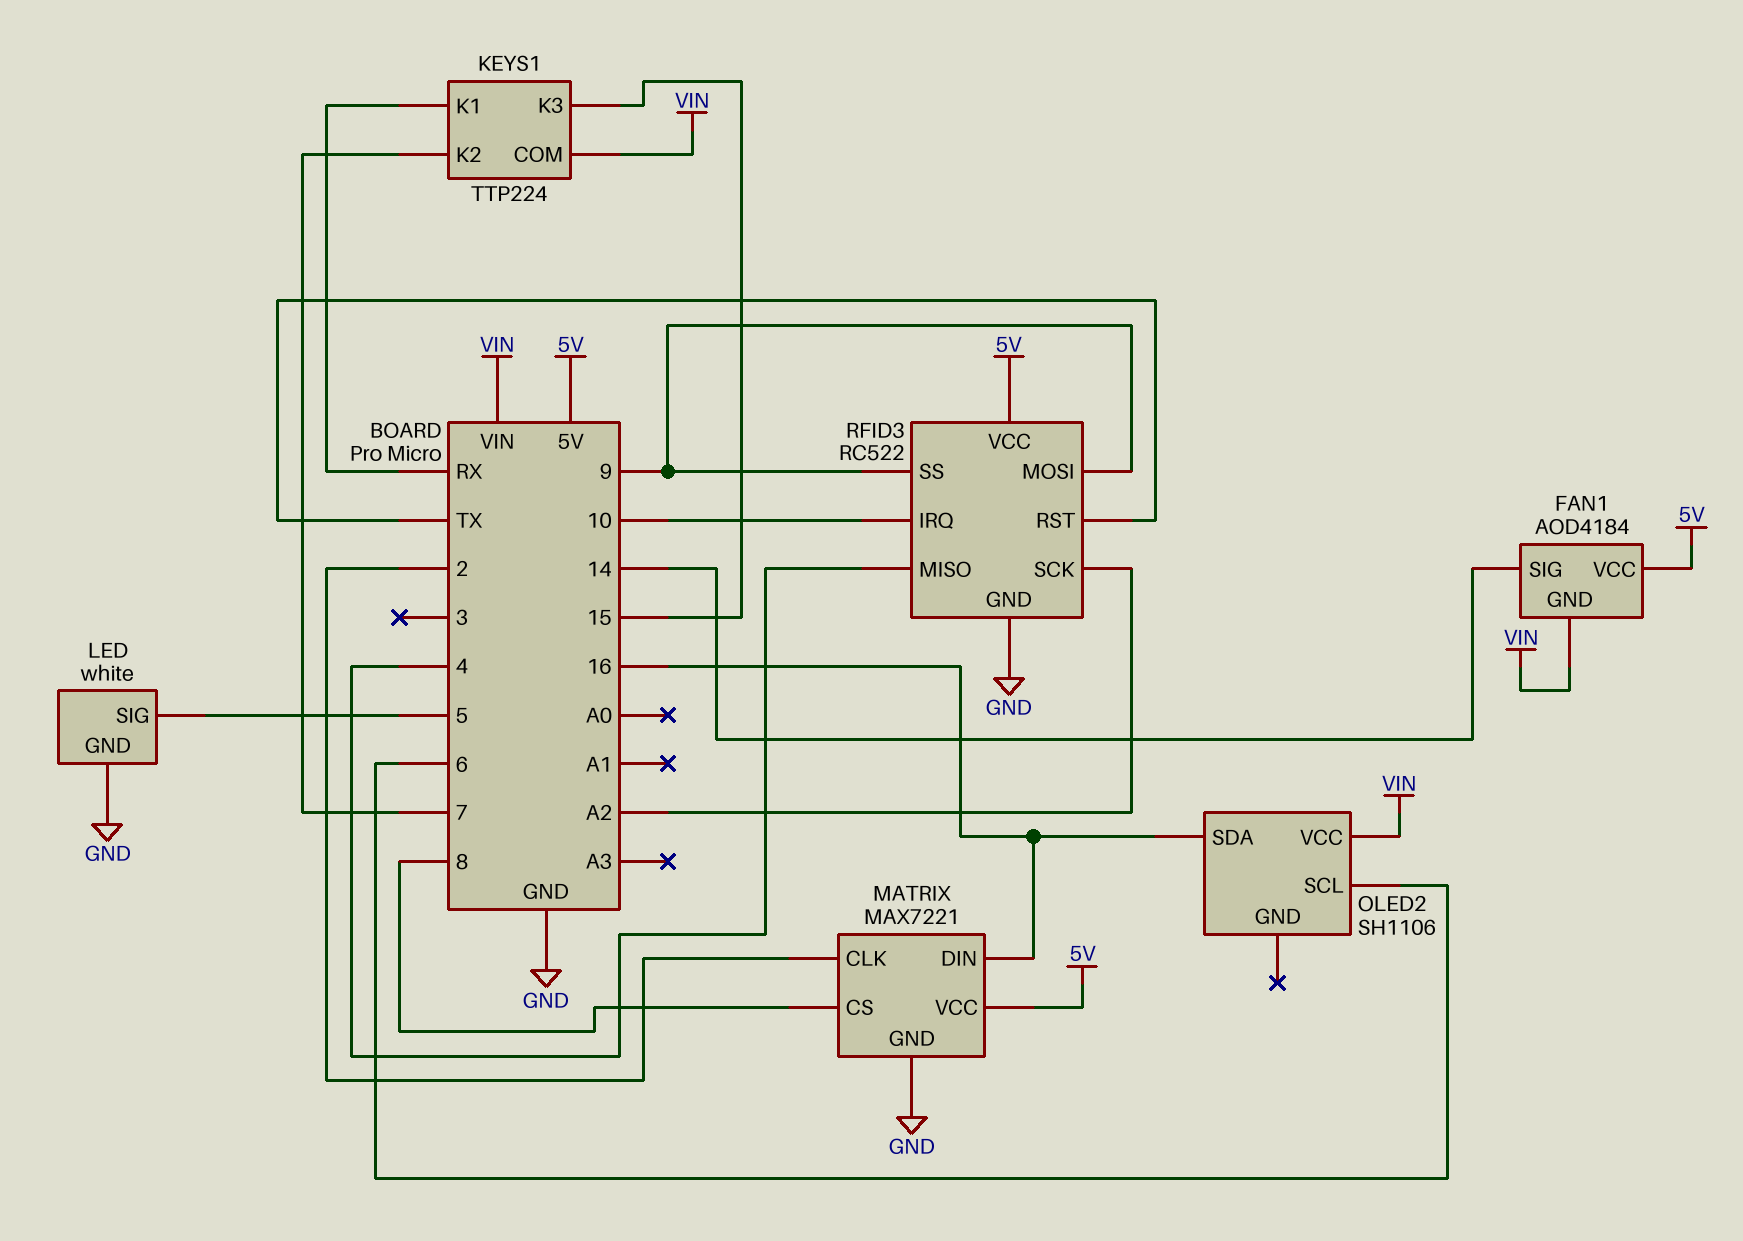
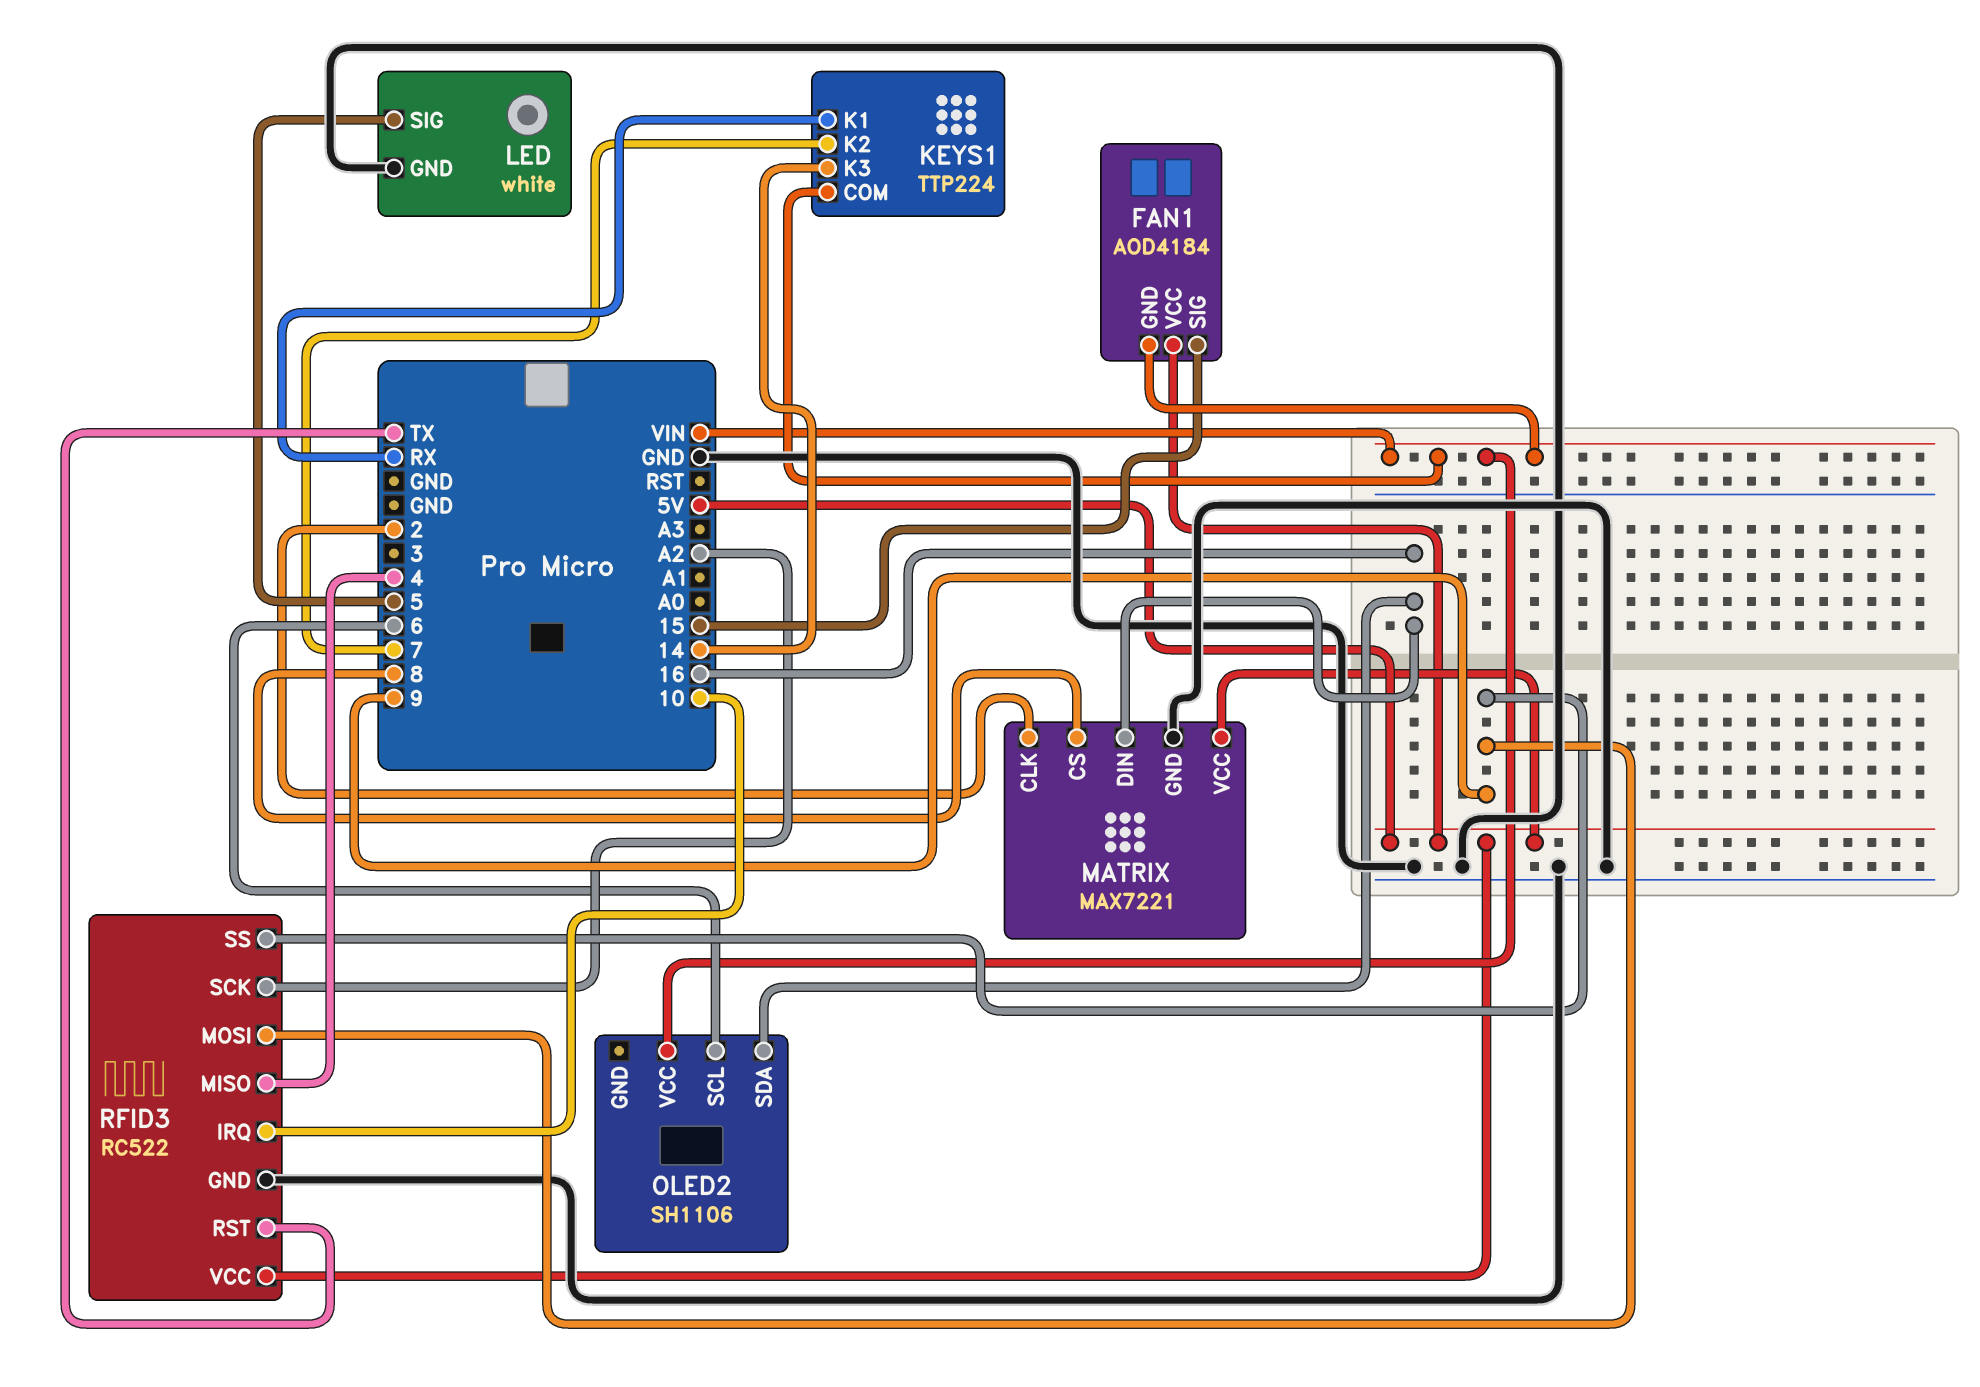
FAN1 pin SIG: 14 -> 15
KEYS1 pin K3: 15 -> 14

